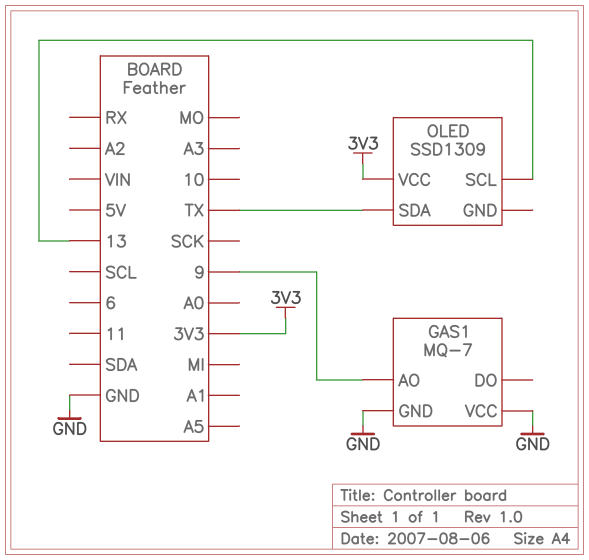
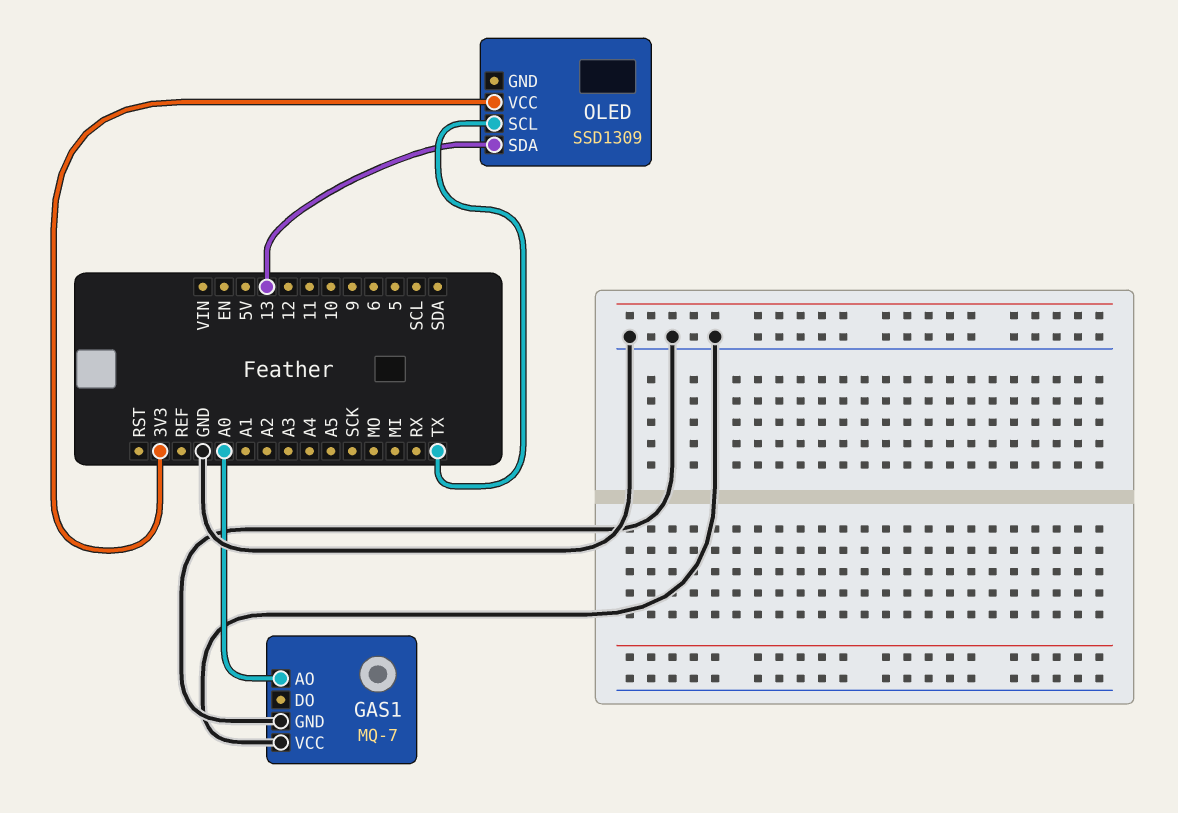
GAS1 pin AO: 9 -> A0
OLED pin SCL: 13 -> TX
OLED pin SDA: TX -> 13

